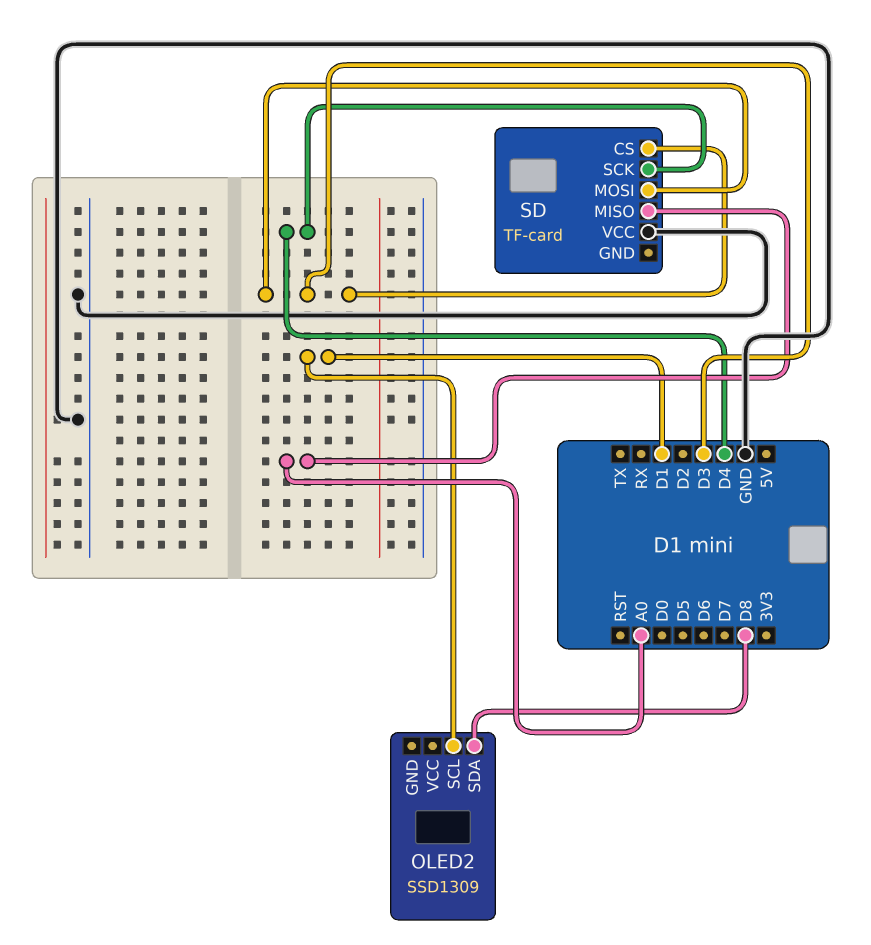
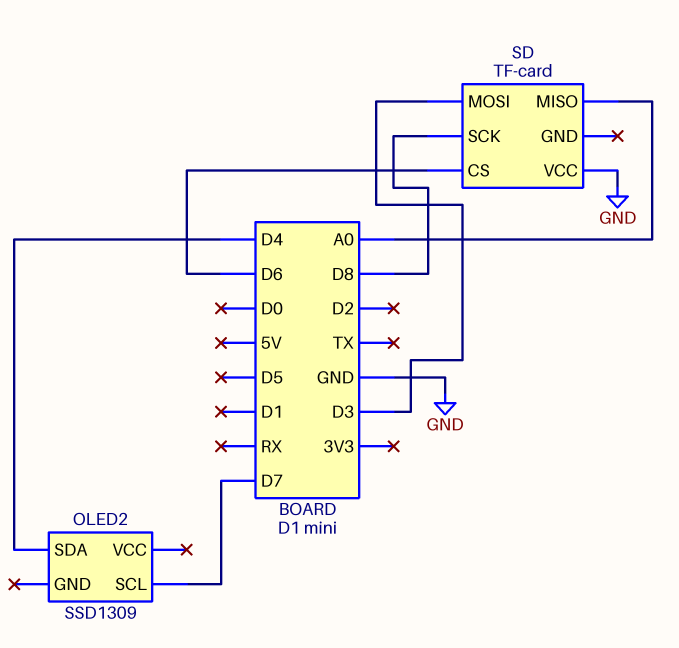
OLED2 pin SCL: D1 -> D7
OLED2 pin SDA: D8 -> D4
SD pin CS: D3 -> D6
SD pin SCK: D4 -> D8

